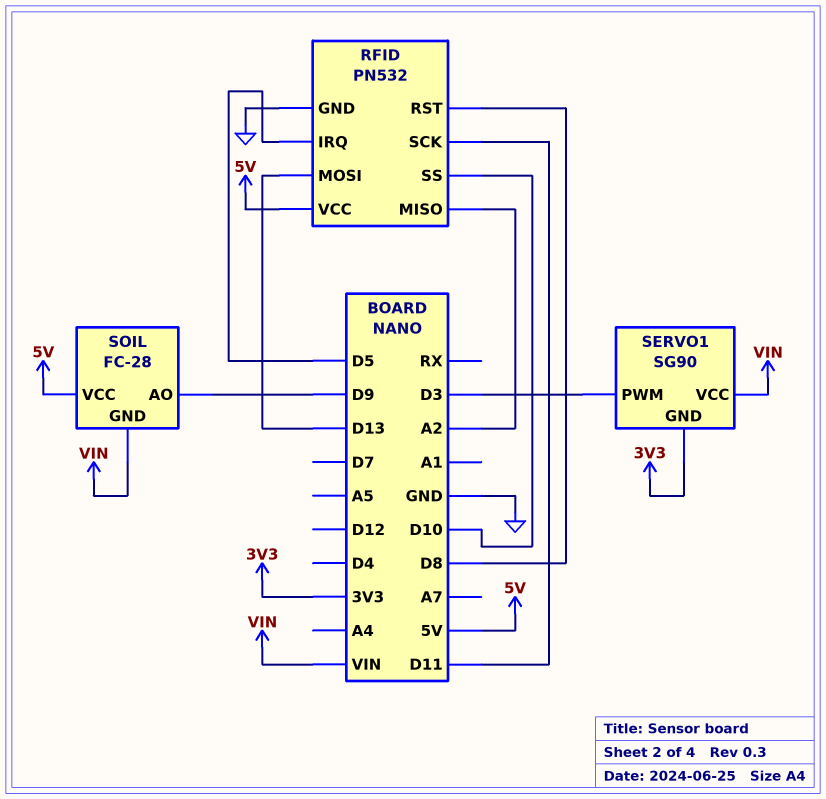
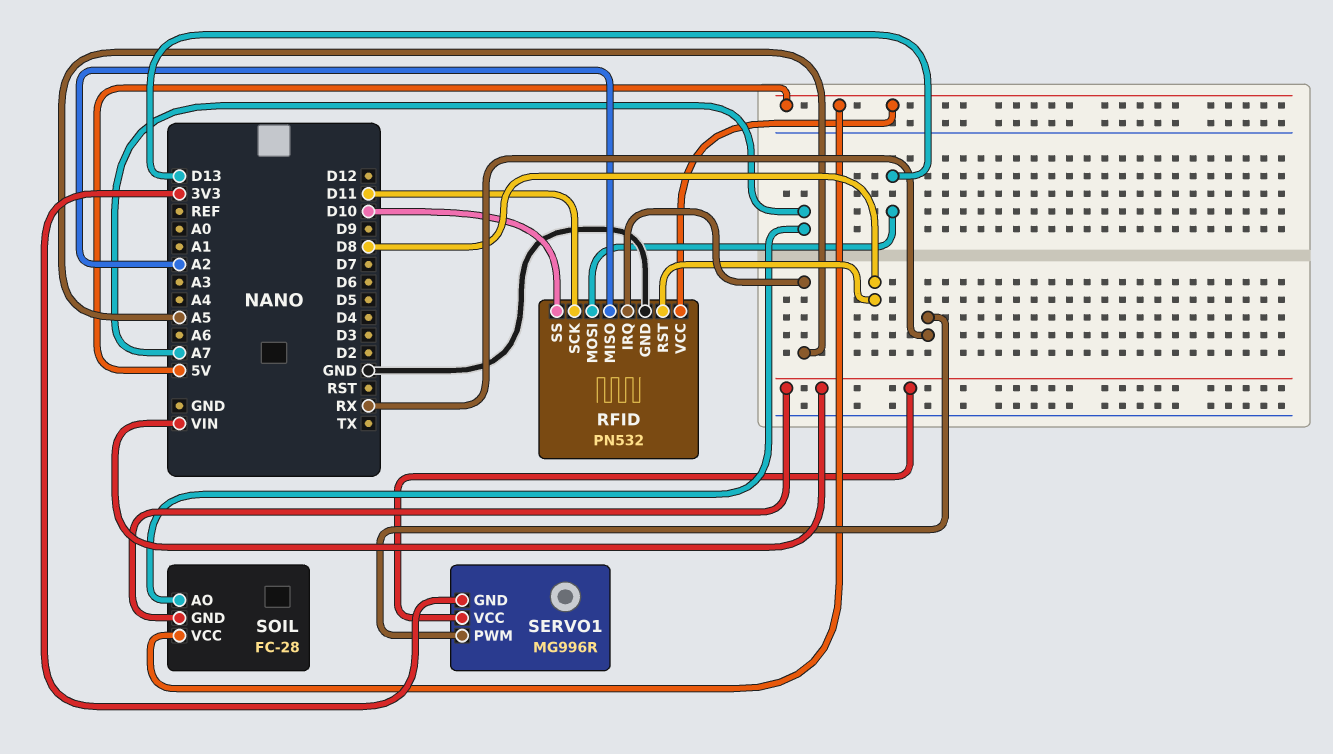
RFID pin IRQ: D5 -> A5
SERVO1: SG90 -> MG996R
SERVO1 pin PWM: D3 -> RX
SOIL pin AO: D9 -> A7

